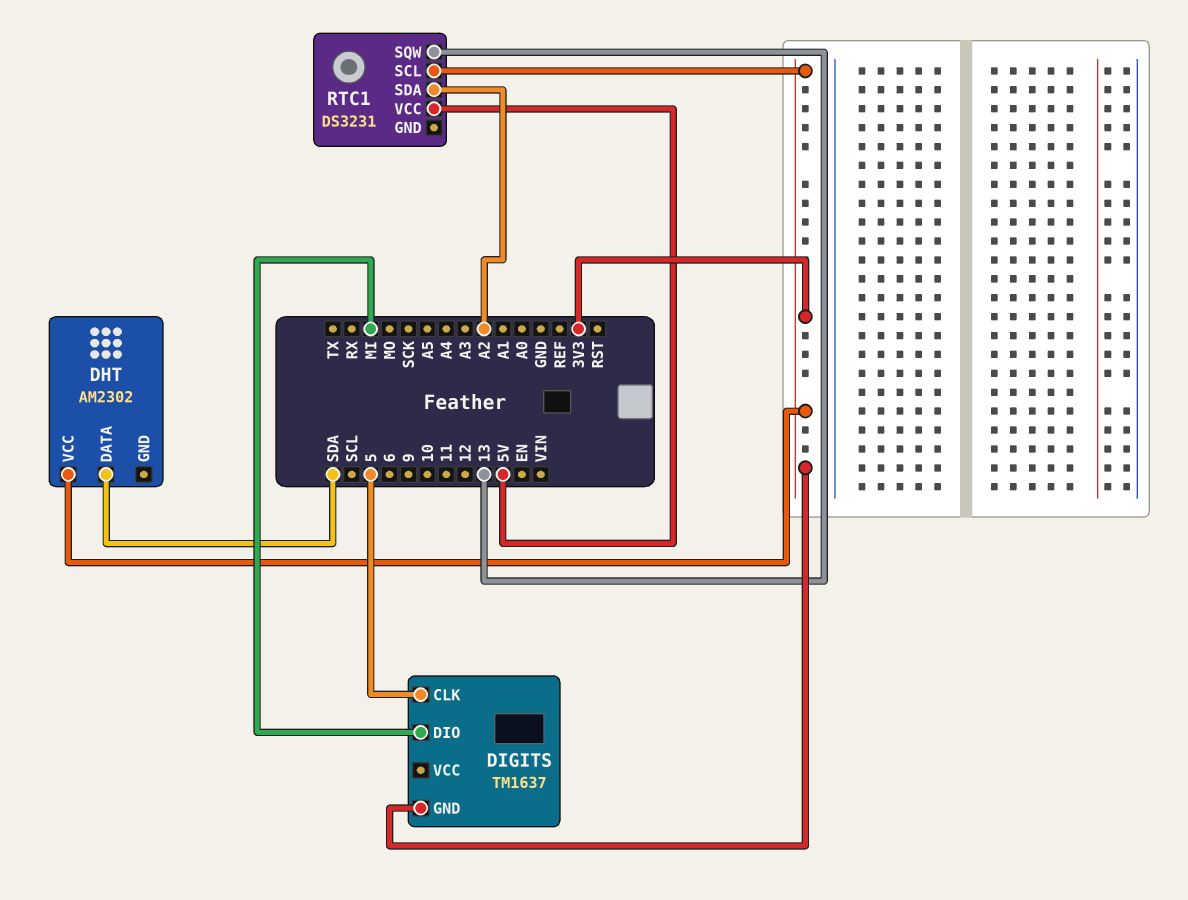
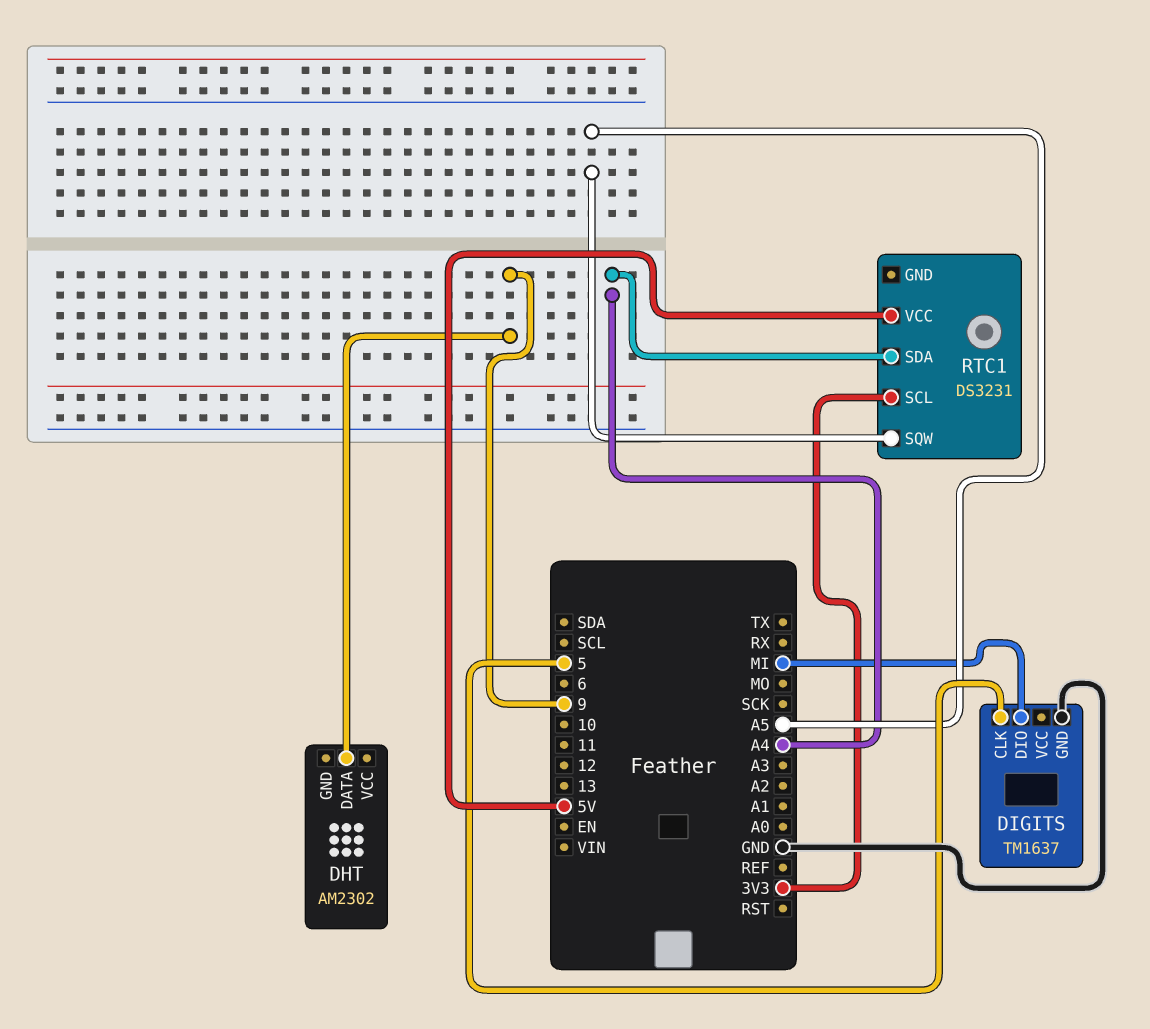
DHT pin DATA: SDA -> 9
DHT pin VCC: 3V3 -> none
DIGITS pin GND: 3V3 -> GND
RTC1 pin SDA: A2 -> A4
RTC1 pin SQW: 13 -> A5

